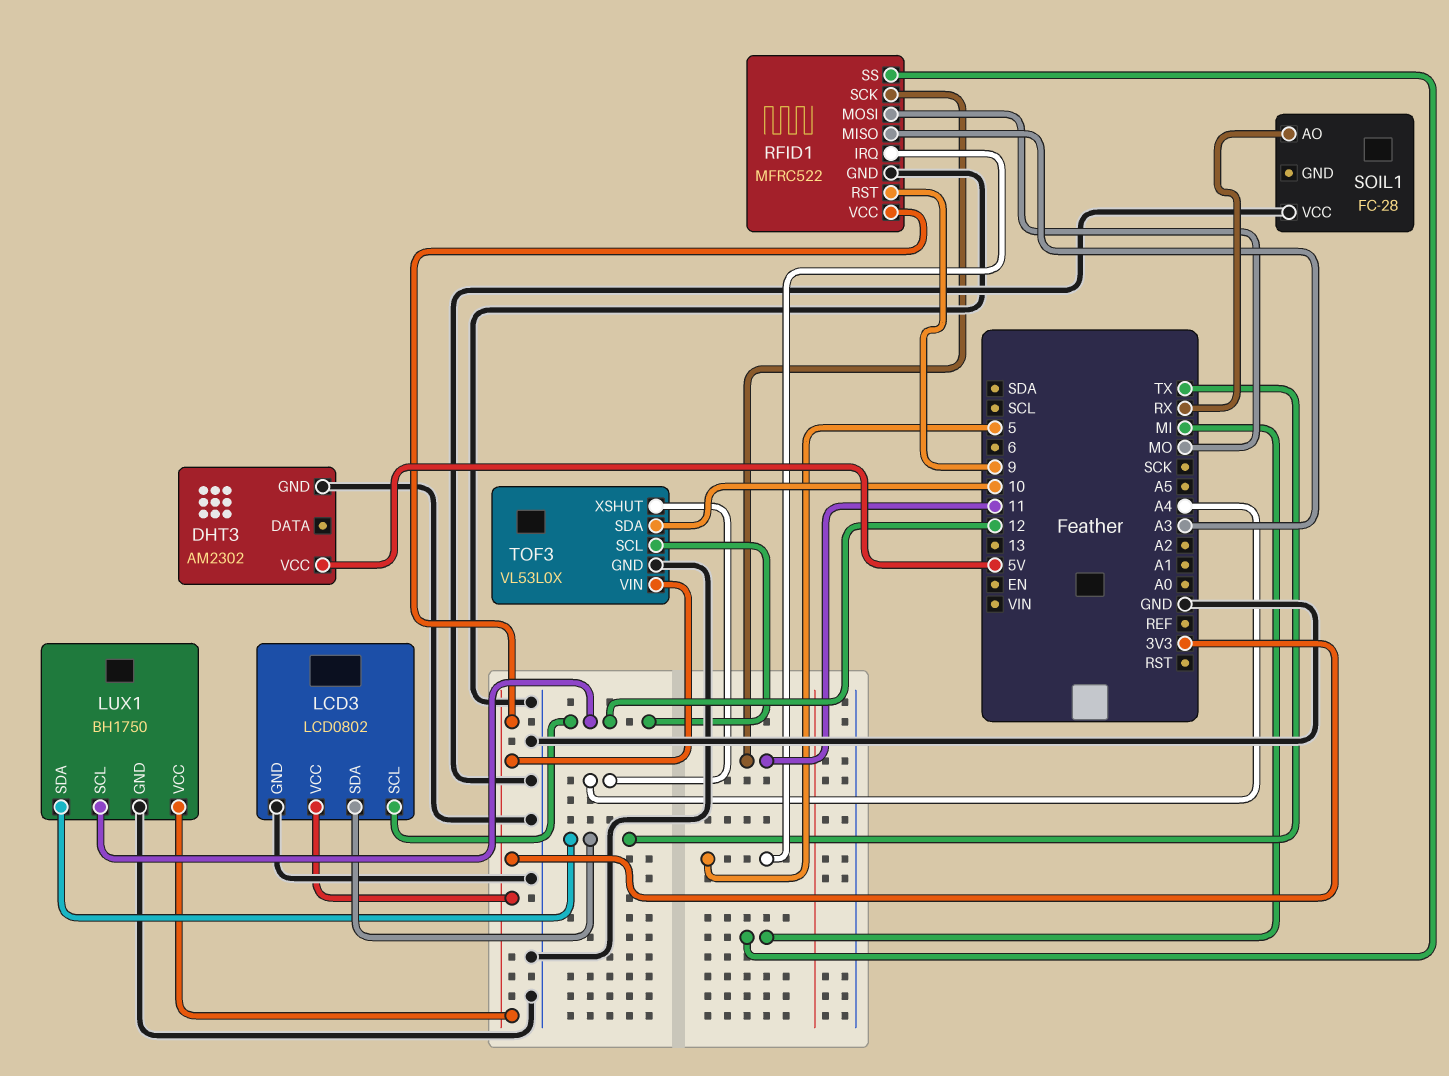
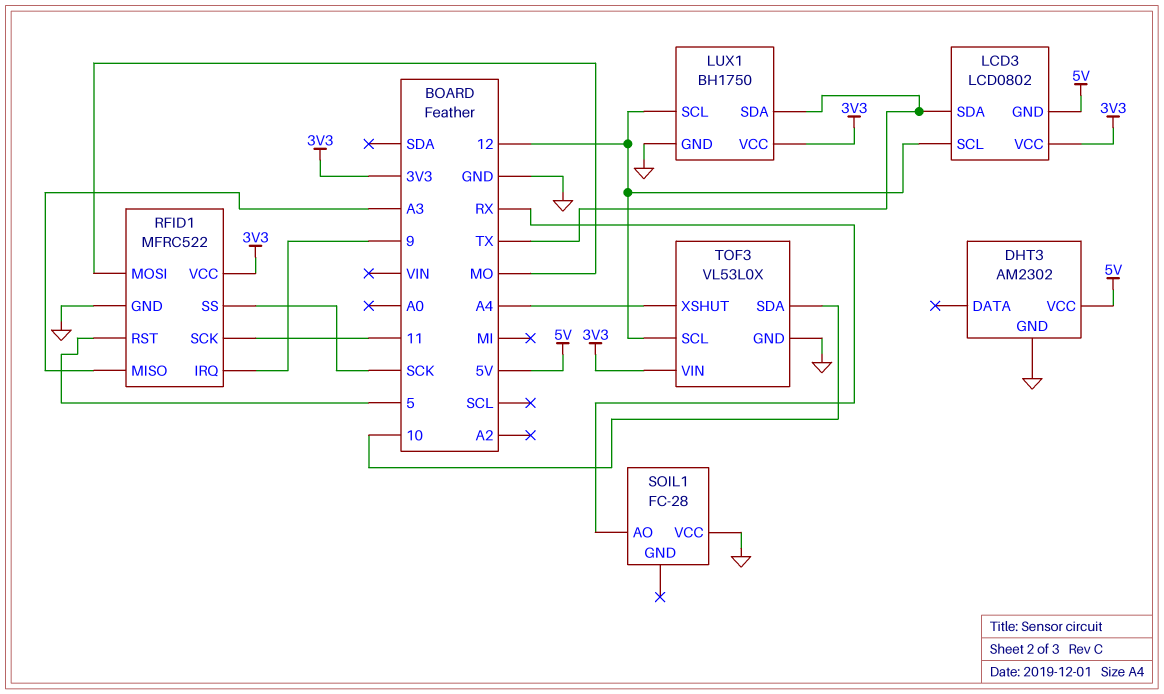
LCD3 pin GND: GND -> 5V
RFID1 pin IRQ: 5 -> 9
RFID1 pin RST: 9 -> 5
RFID1 pin SS: MI -> SCK

